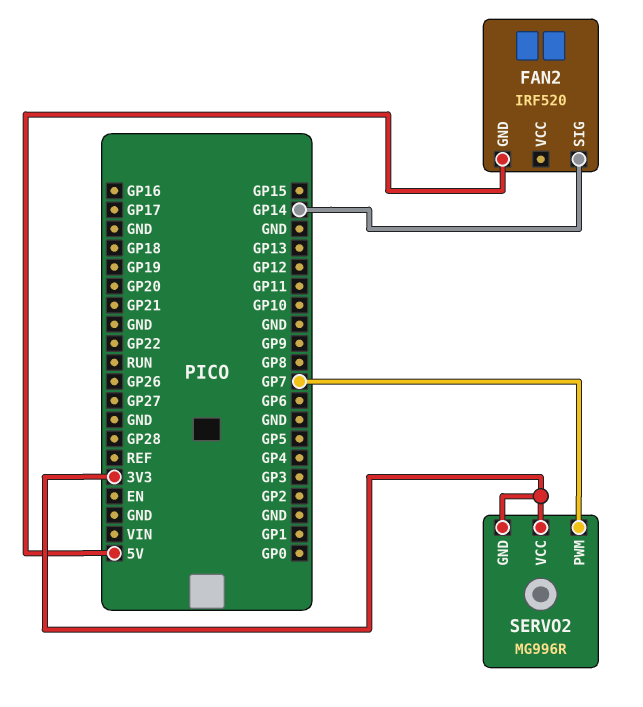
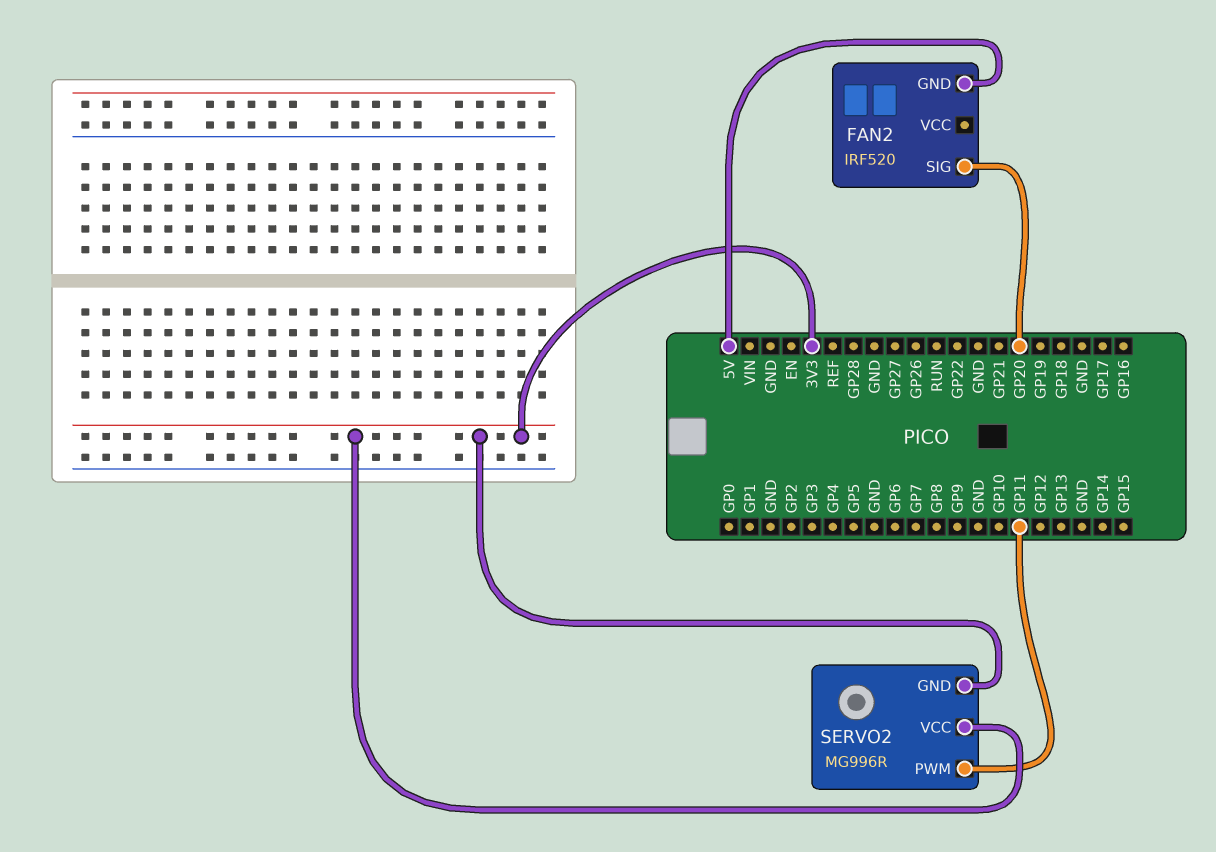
FAN2 pin SIG: GP14 -> GP20
SERVO2 pin PWM: GP7 -> GP11

